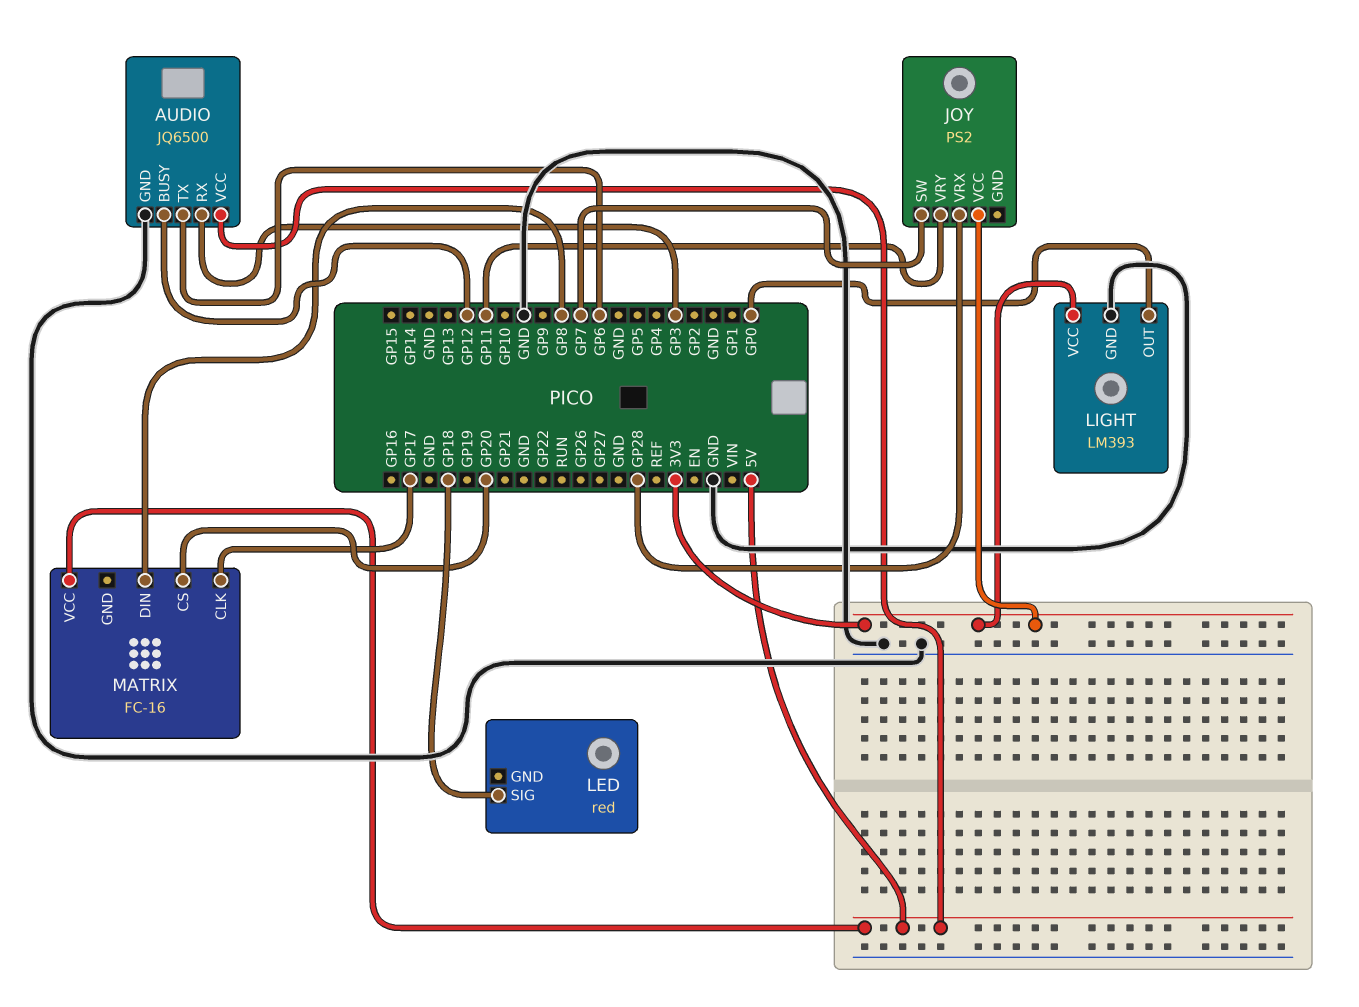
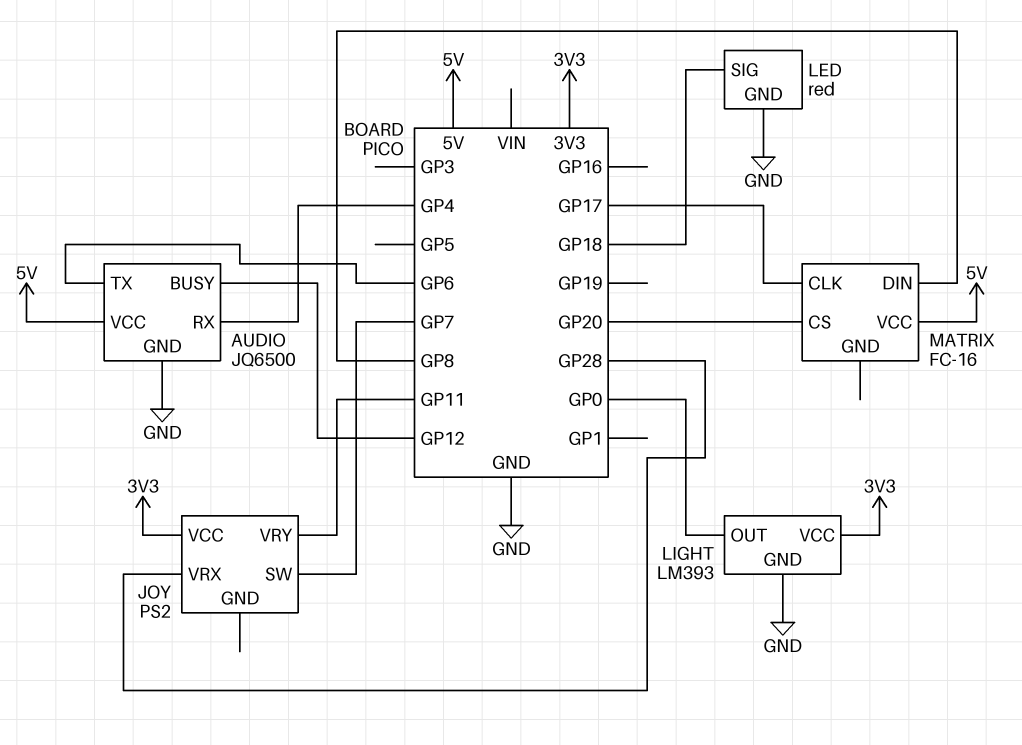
AUDIO pin RX: GP3 -> GP4
LED pin GND: none -> GND

